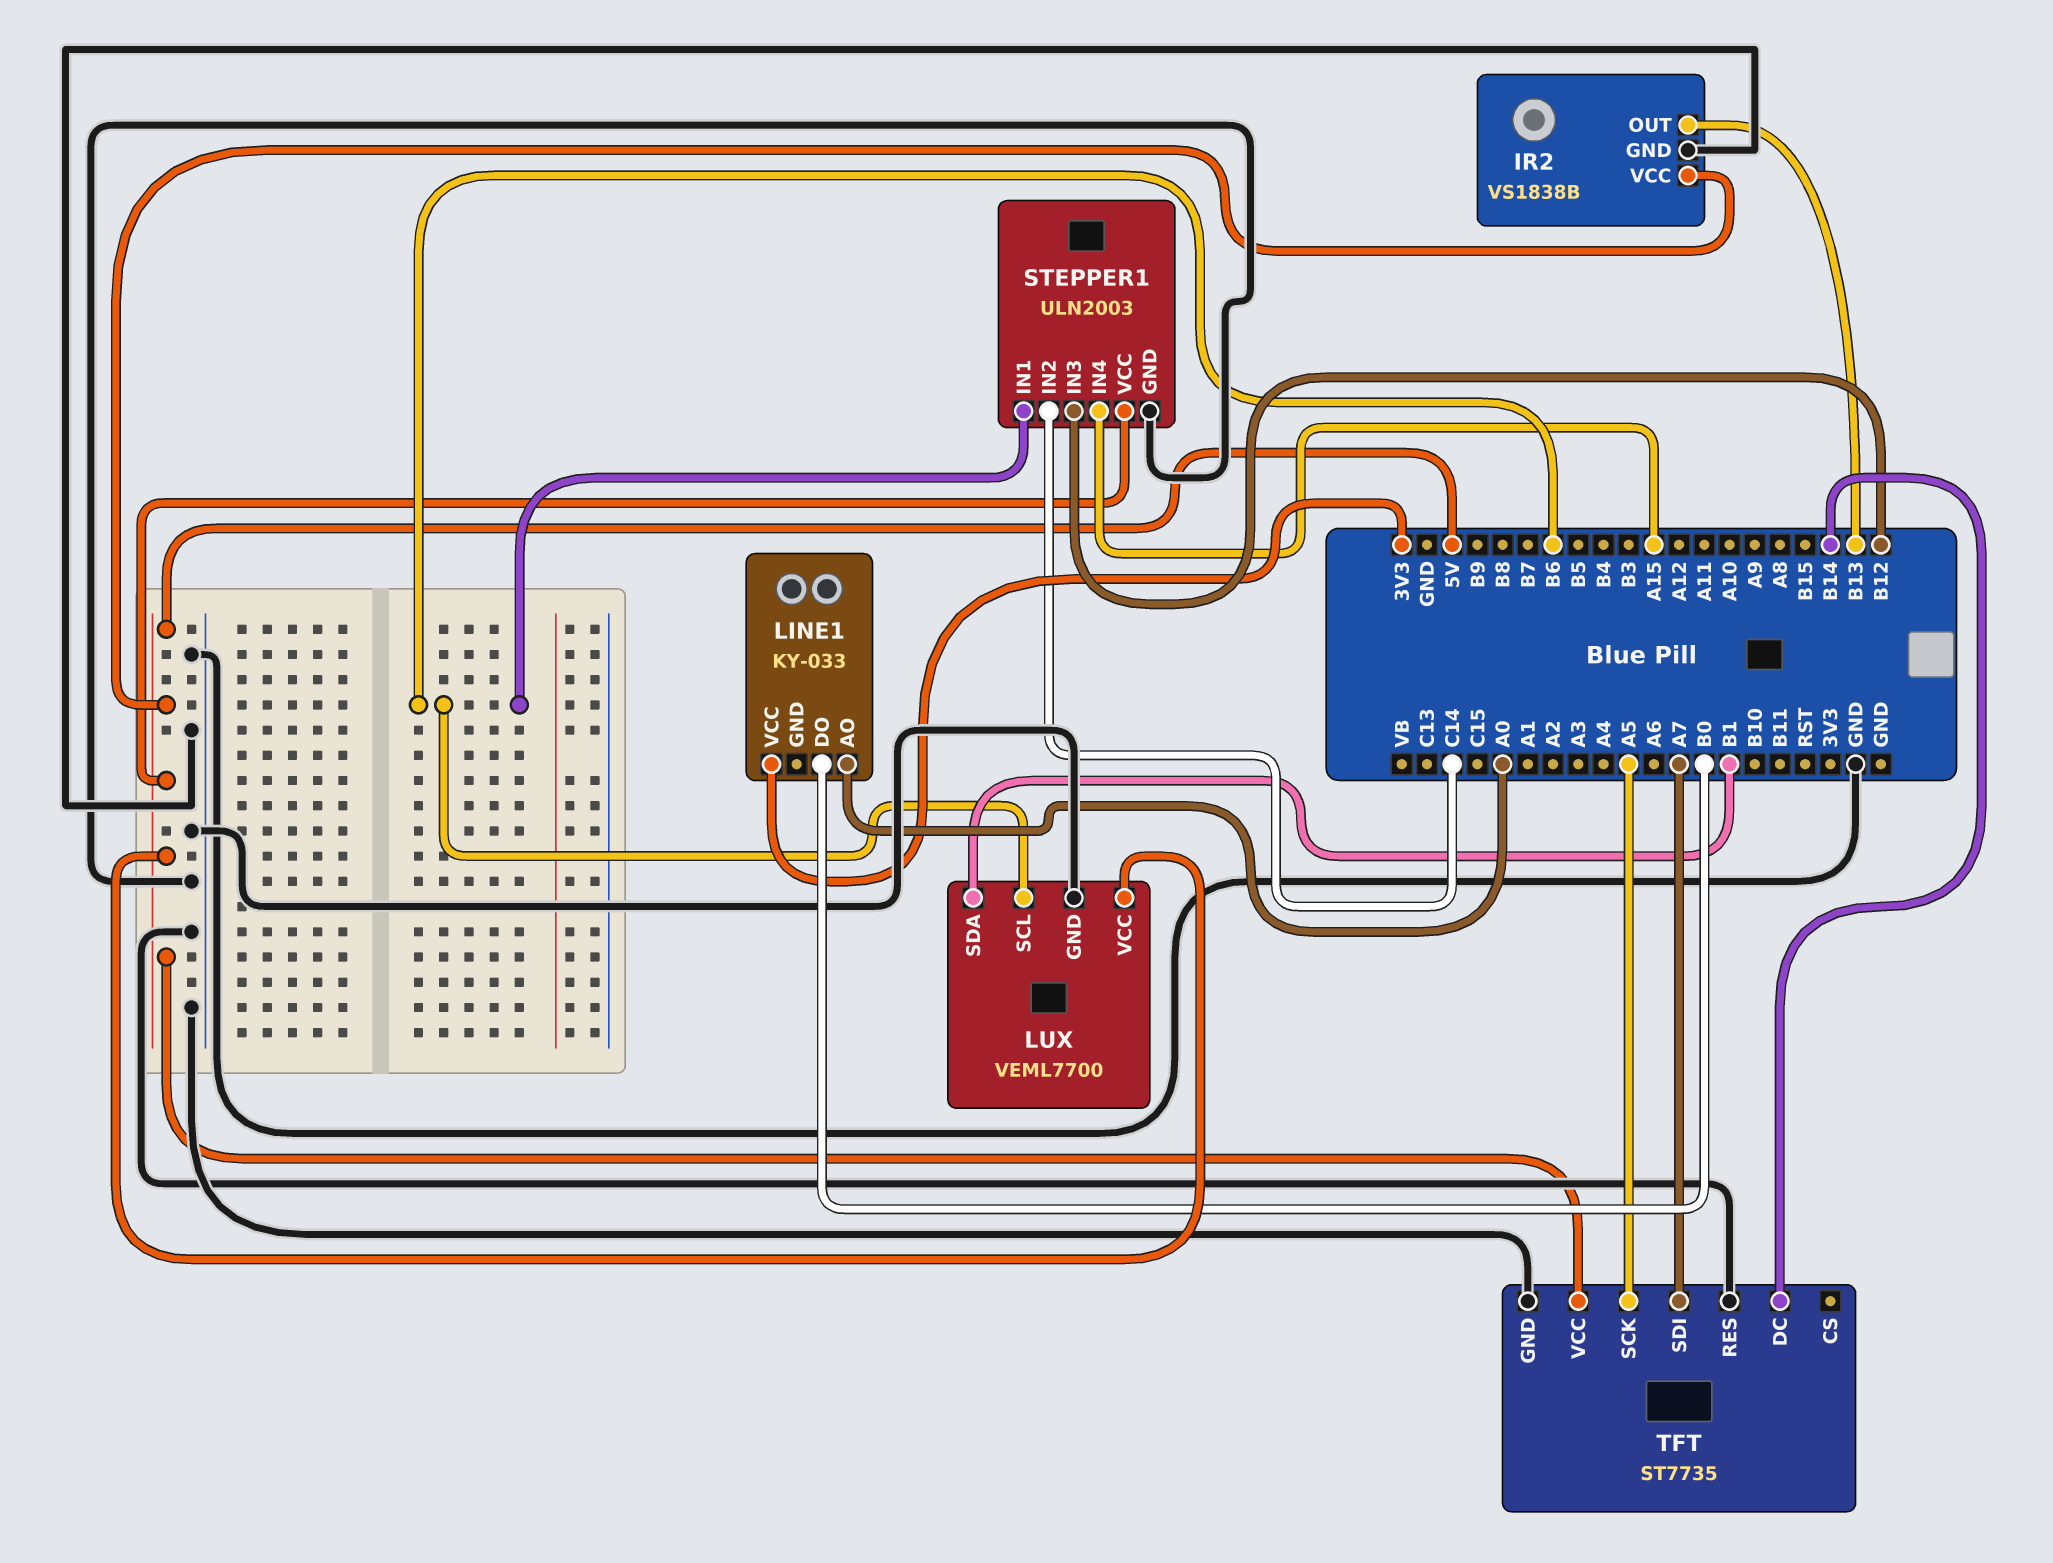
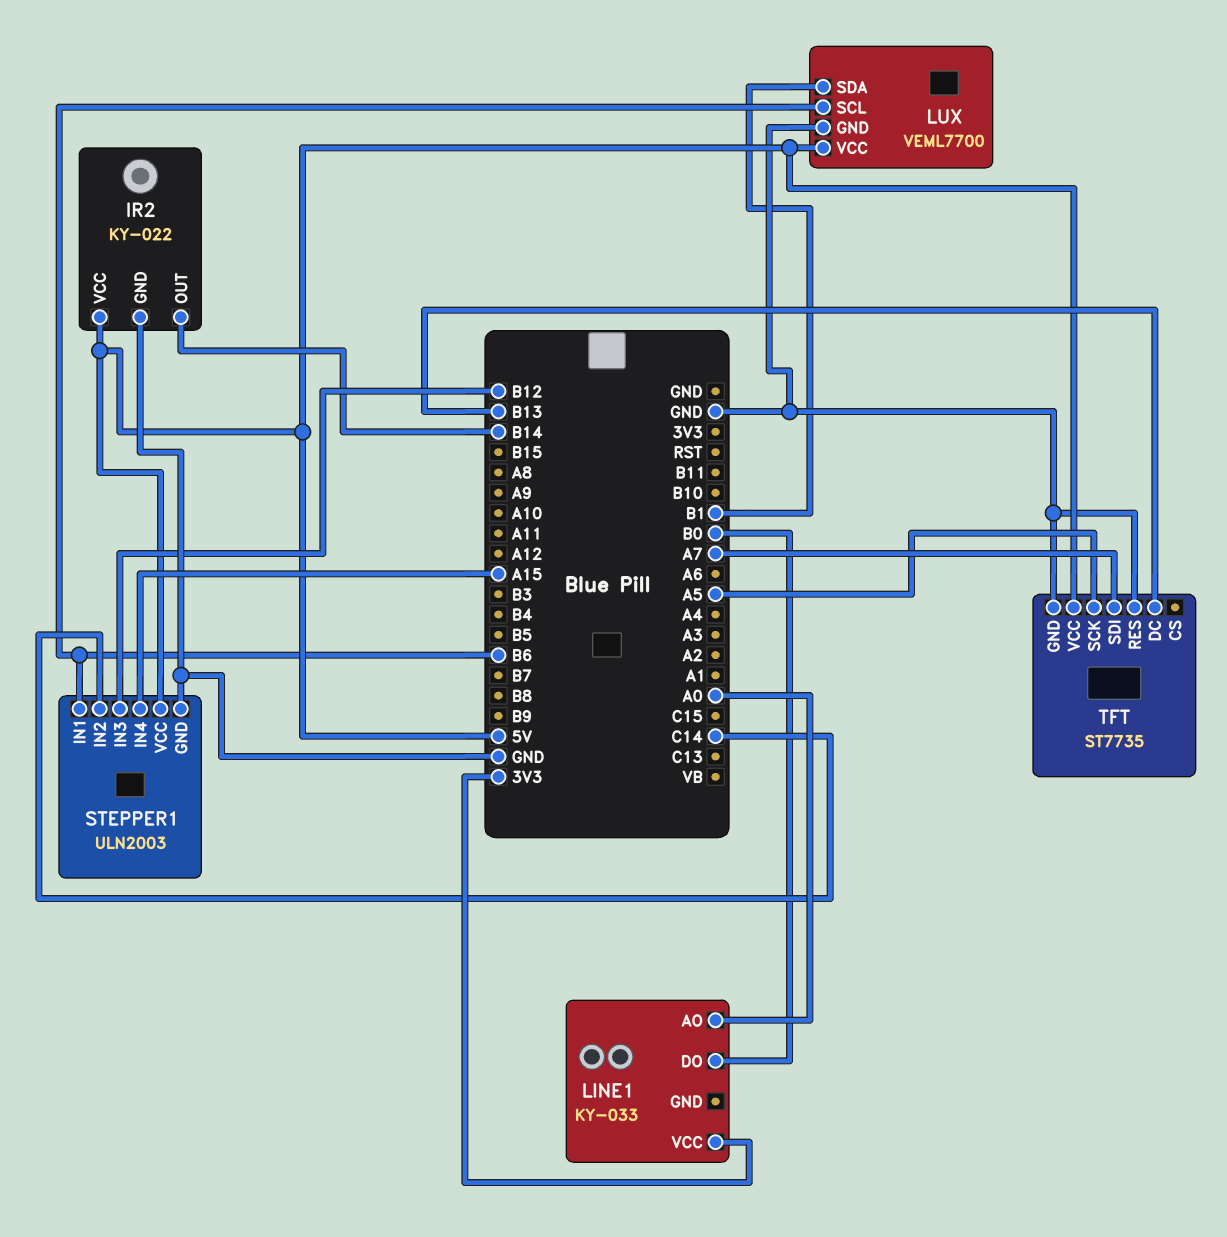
IR2: VS1838B -> KY-022
IR2 pin OUT: B13 -> B14
TFT pin DC: B14 -> B13

